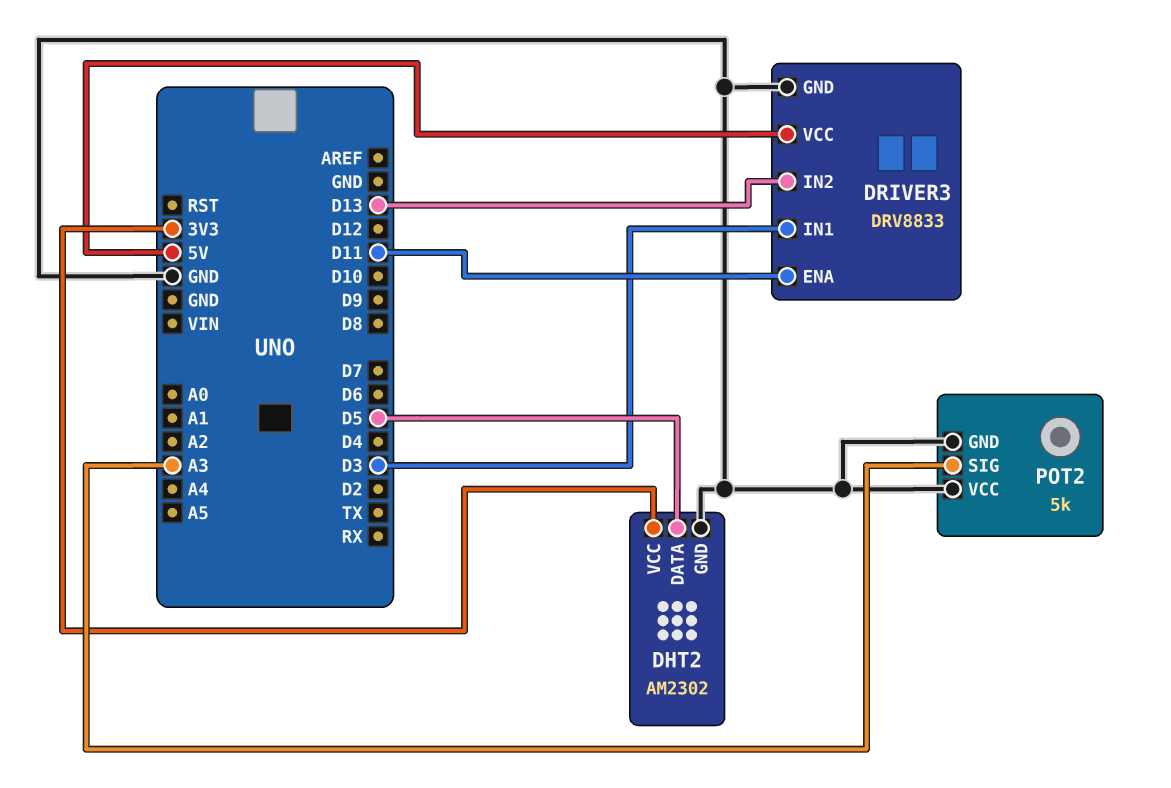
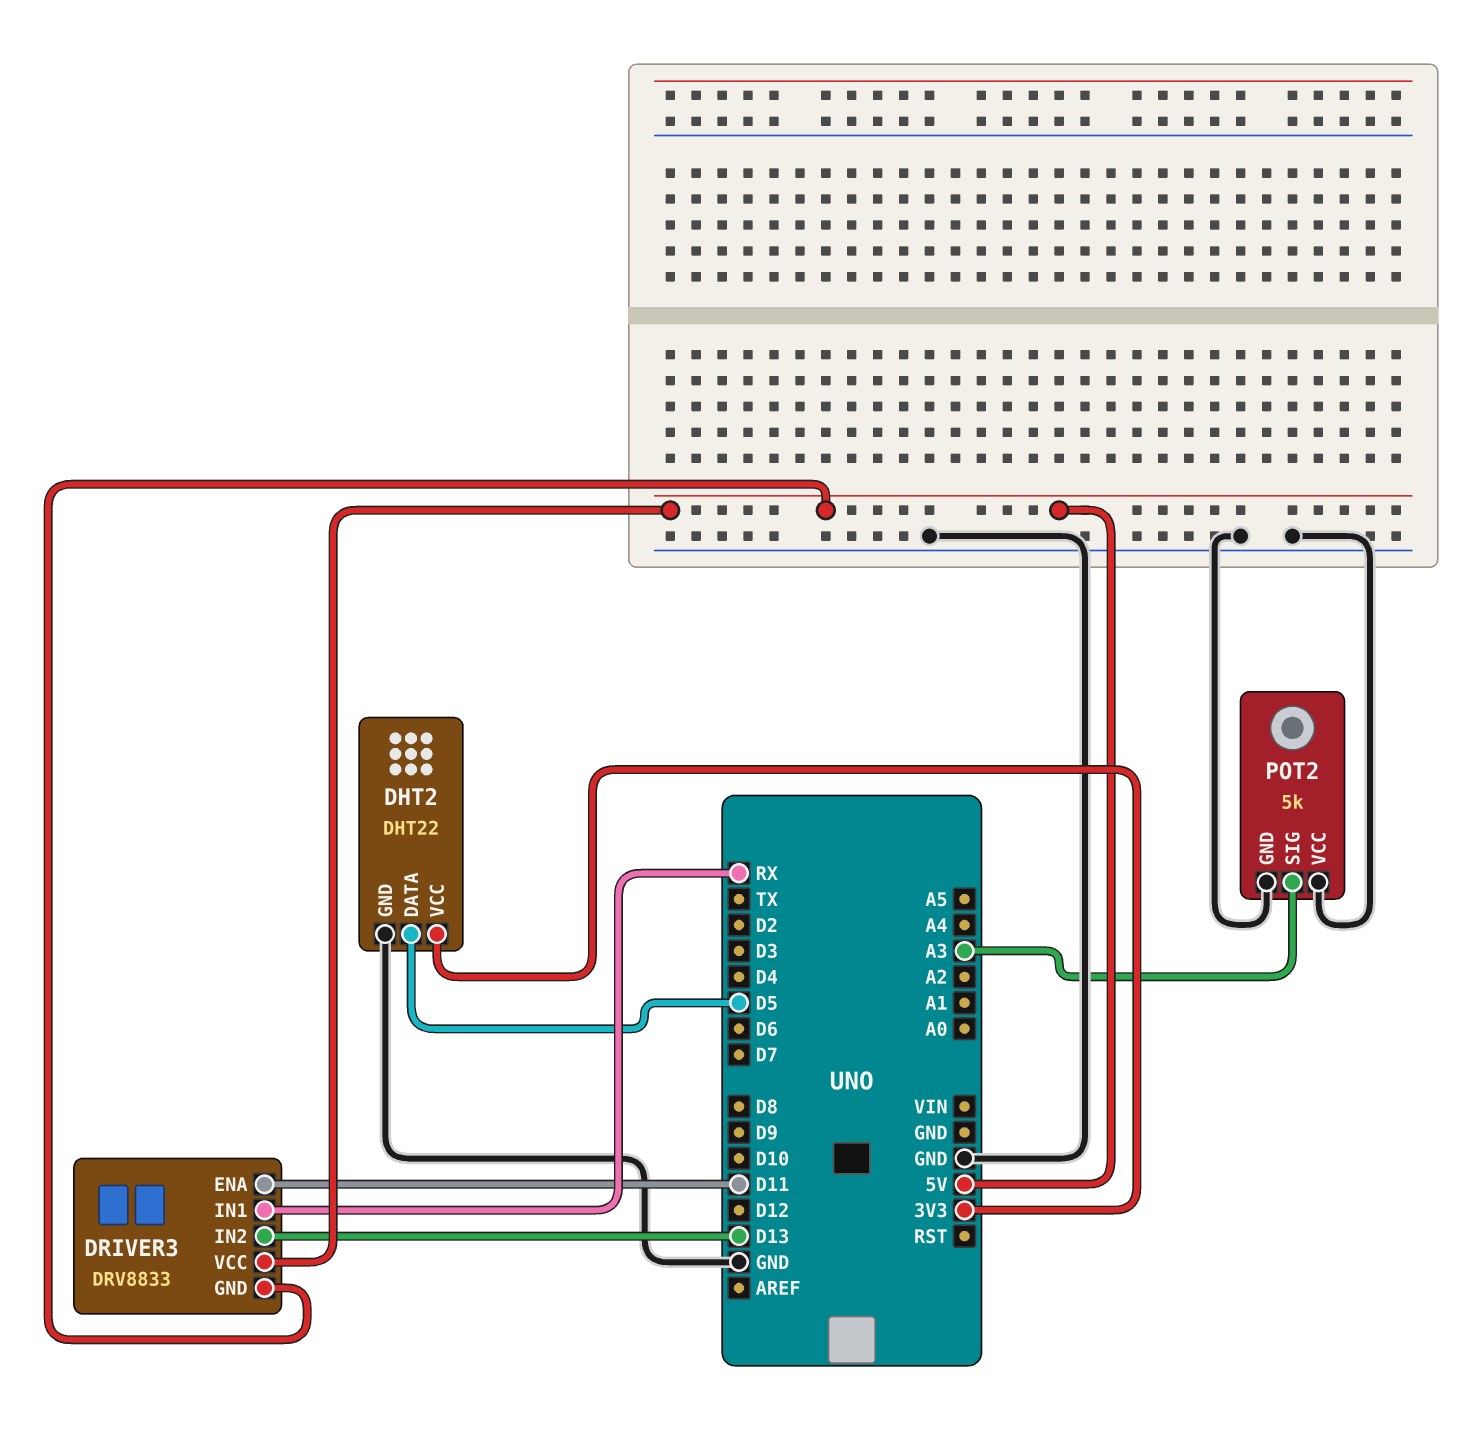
DHT2: AM2302 -> DHT22
DRIVER3 pin GND: GND -> 5V
DRIVER3 pin IN1: D3 -> RX

